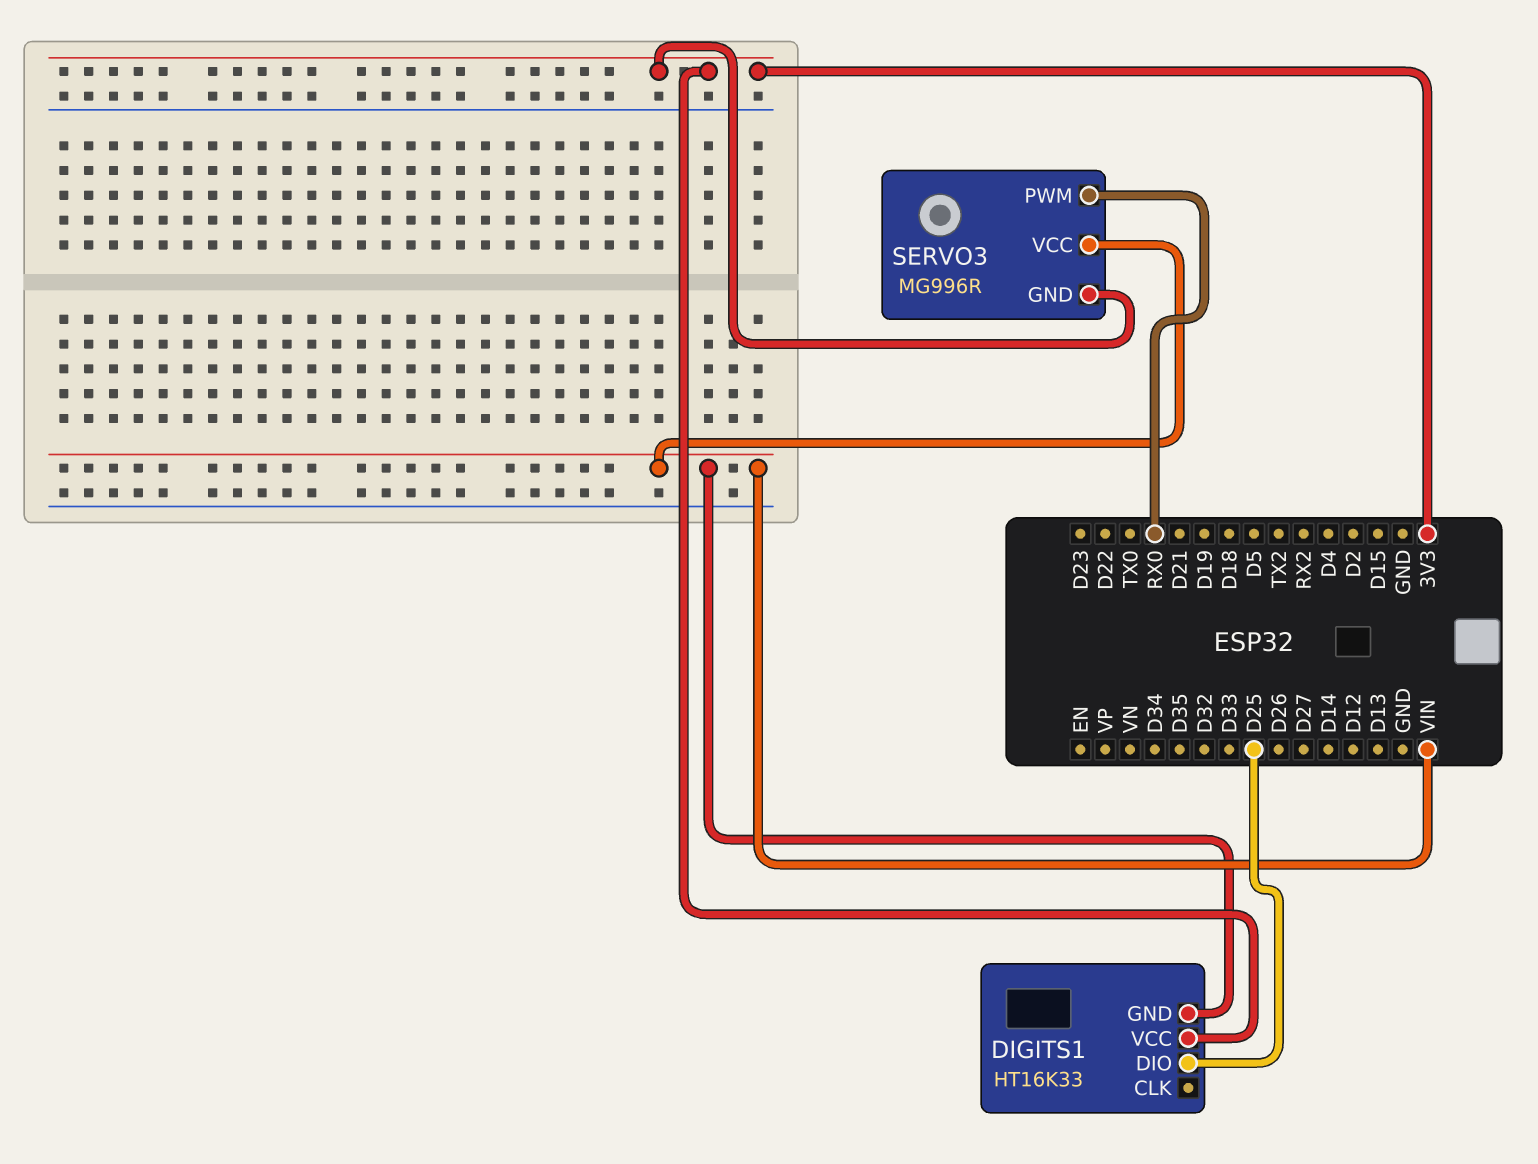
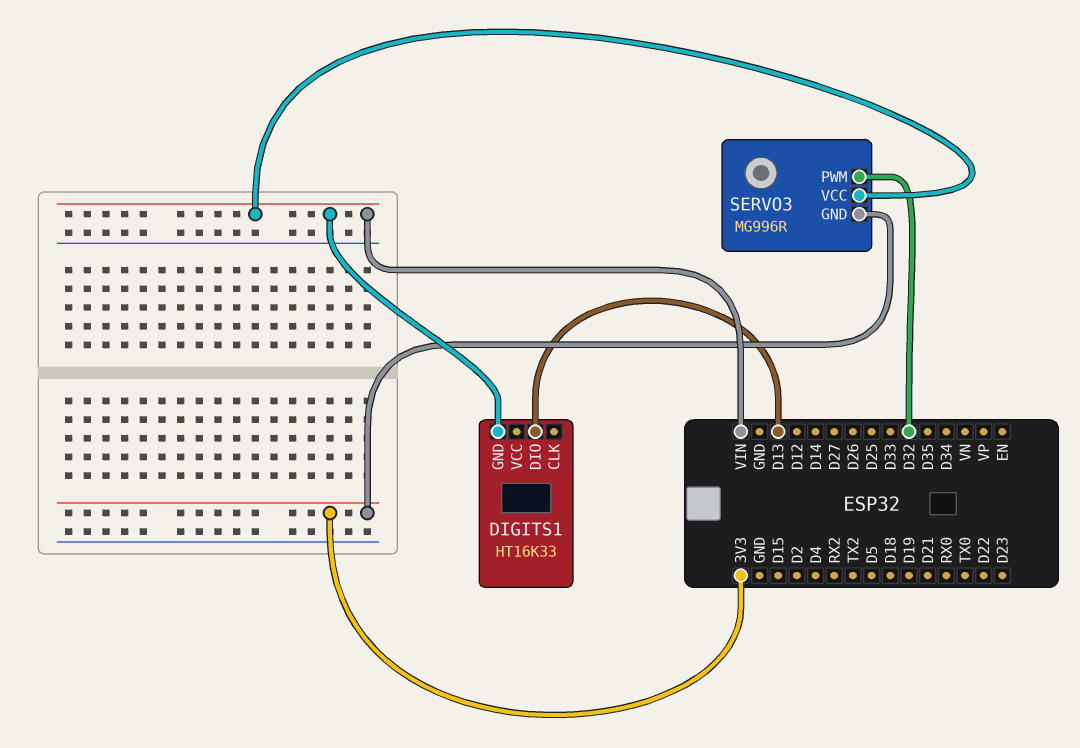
DIGITS1 pin DIO: D25 -> D13
DIGITS1 pin VCC: 3V3 -> none
SERVO3 pin PWM: RX0 -> D32

